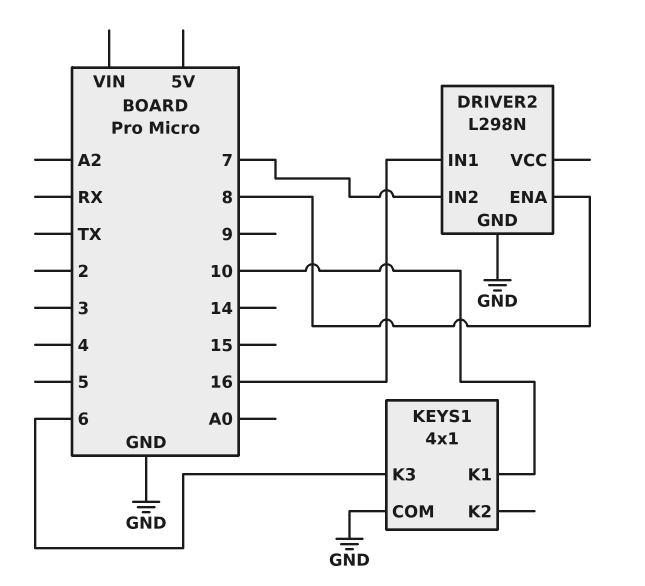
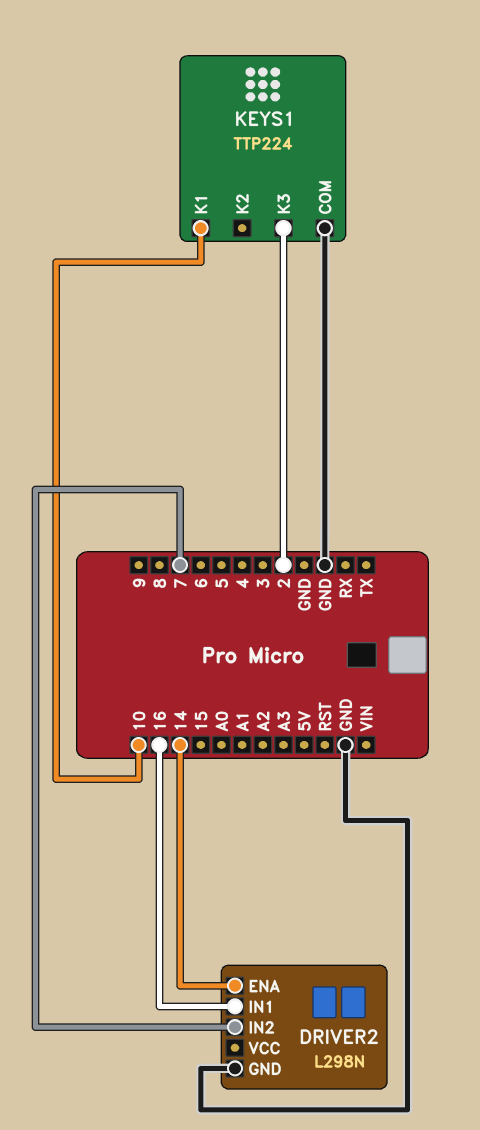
DRIVER2 pin ENA: 8 -> 14
KEYS1: 4x1 -> TTP224
KEYS1 pin K3: 6 -> 2

